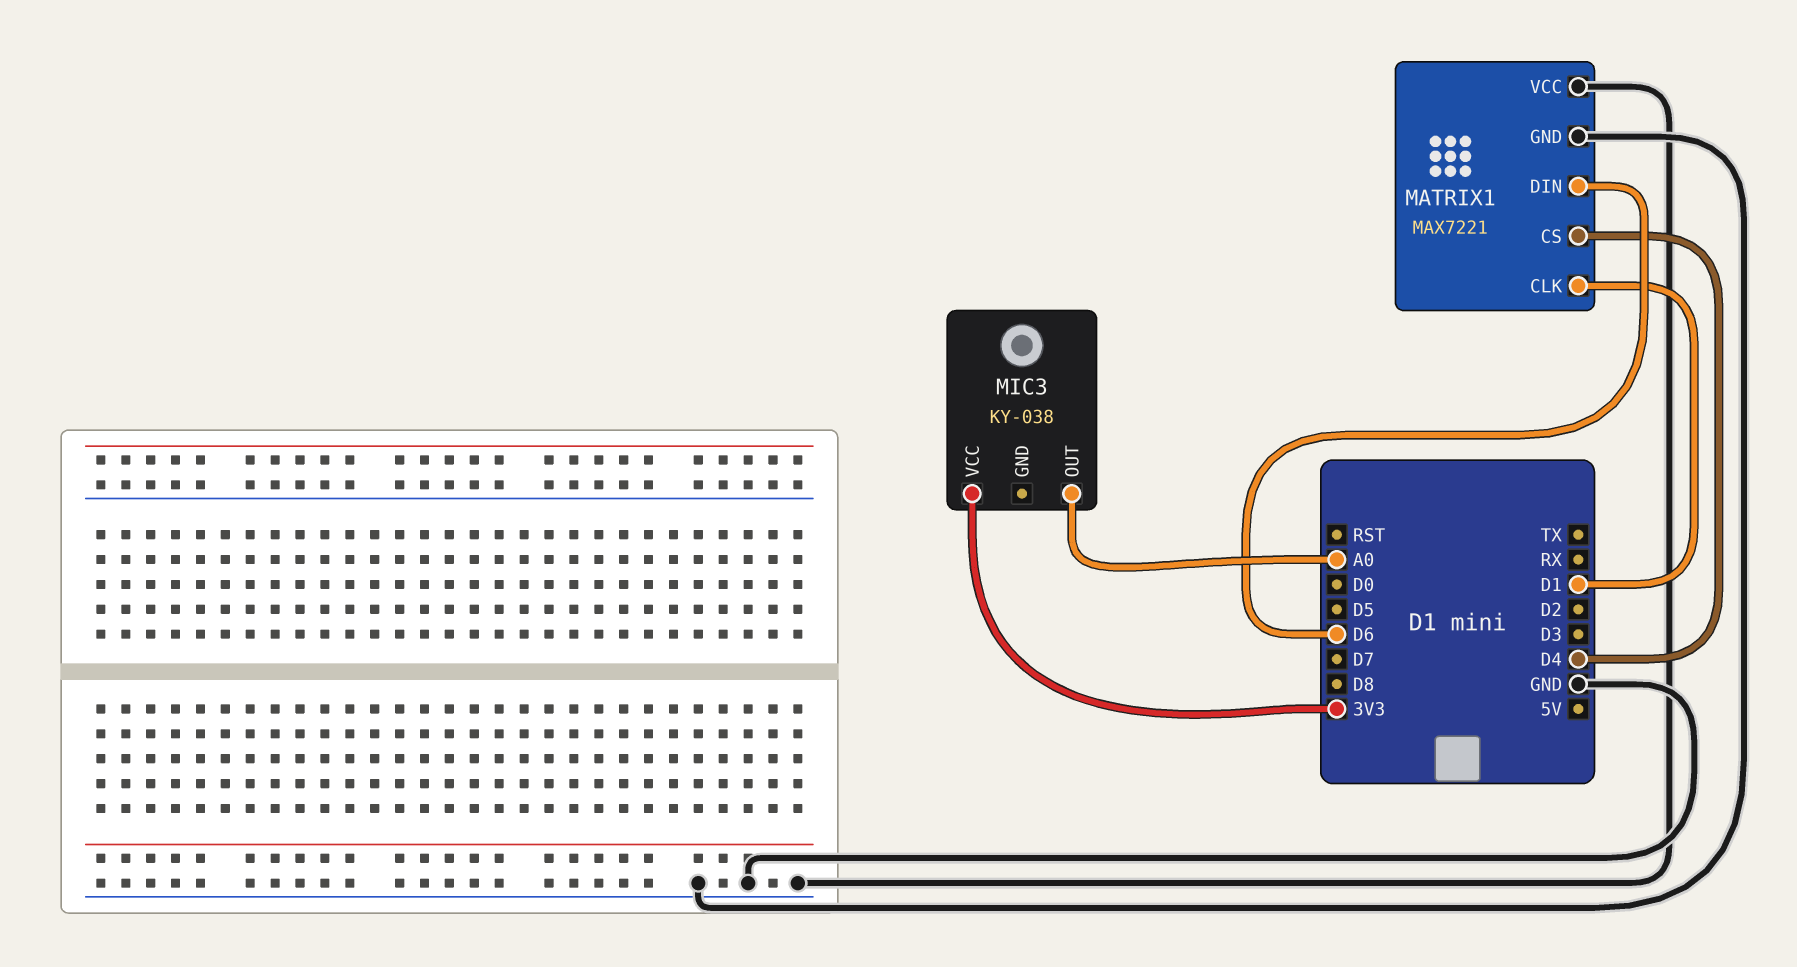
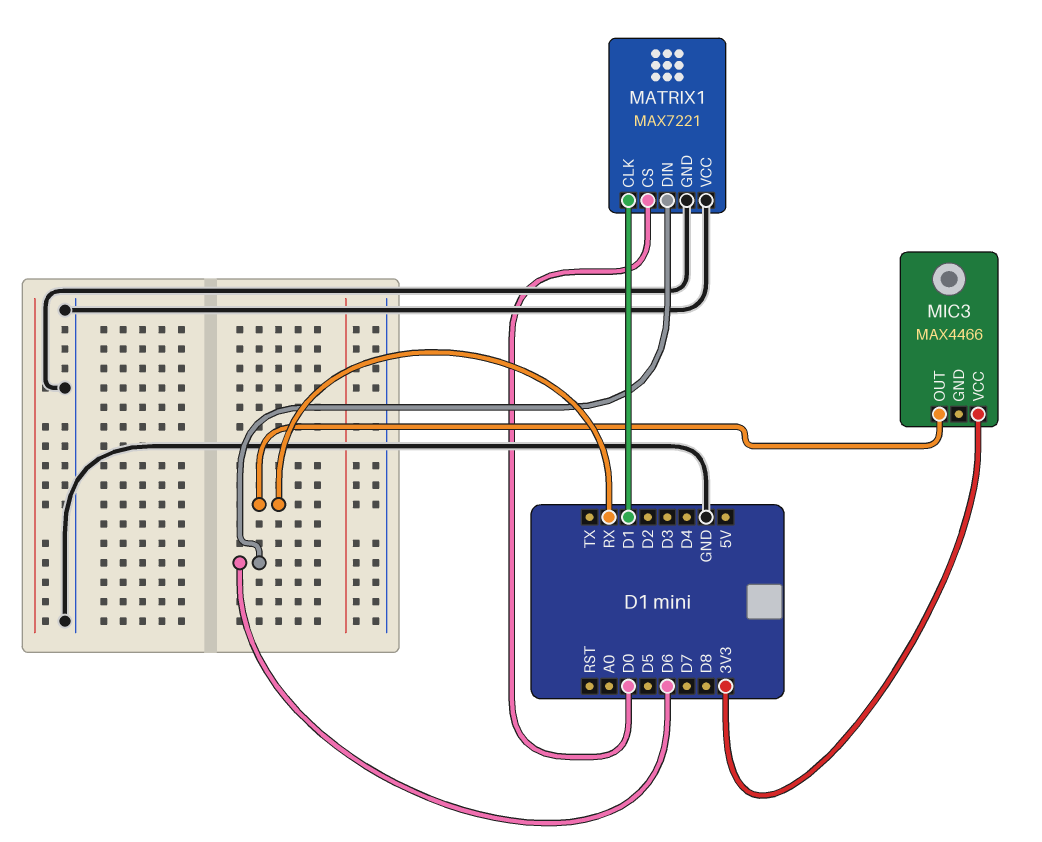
MATRIX1 pin CS: D4 -> D0
MIC3: KY-038 -> MAX4466
MIC3 pin OUT: A0 -> RX

